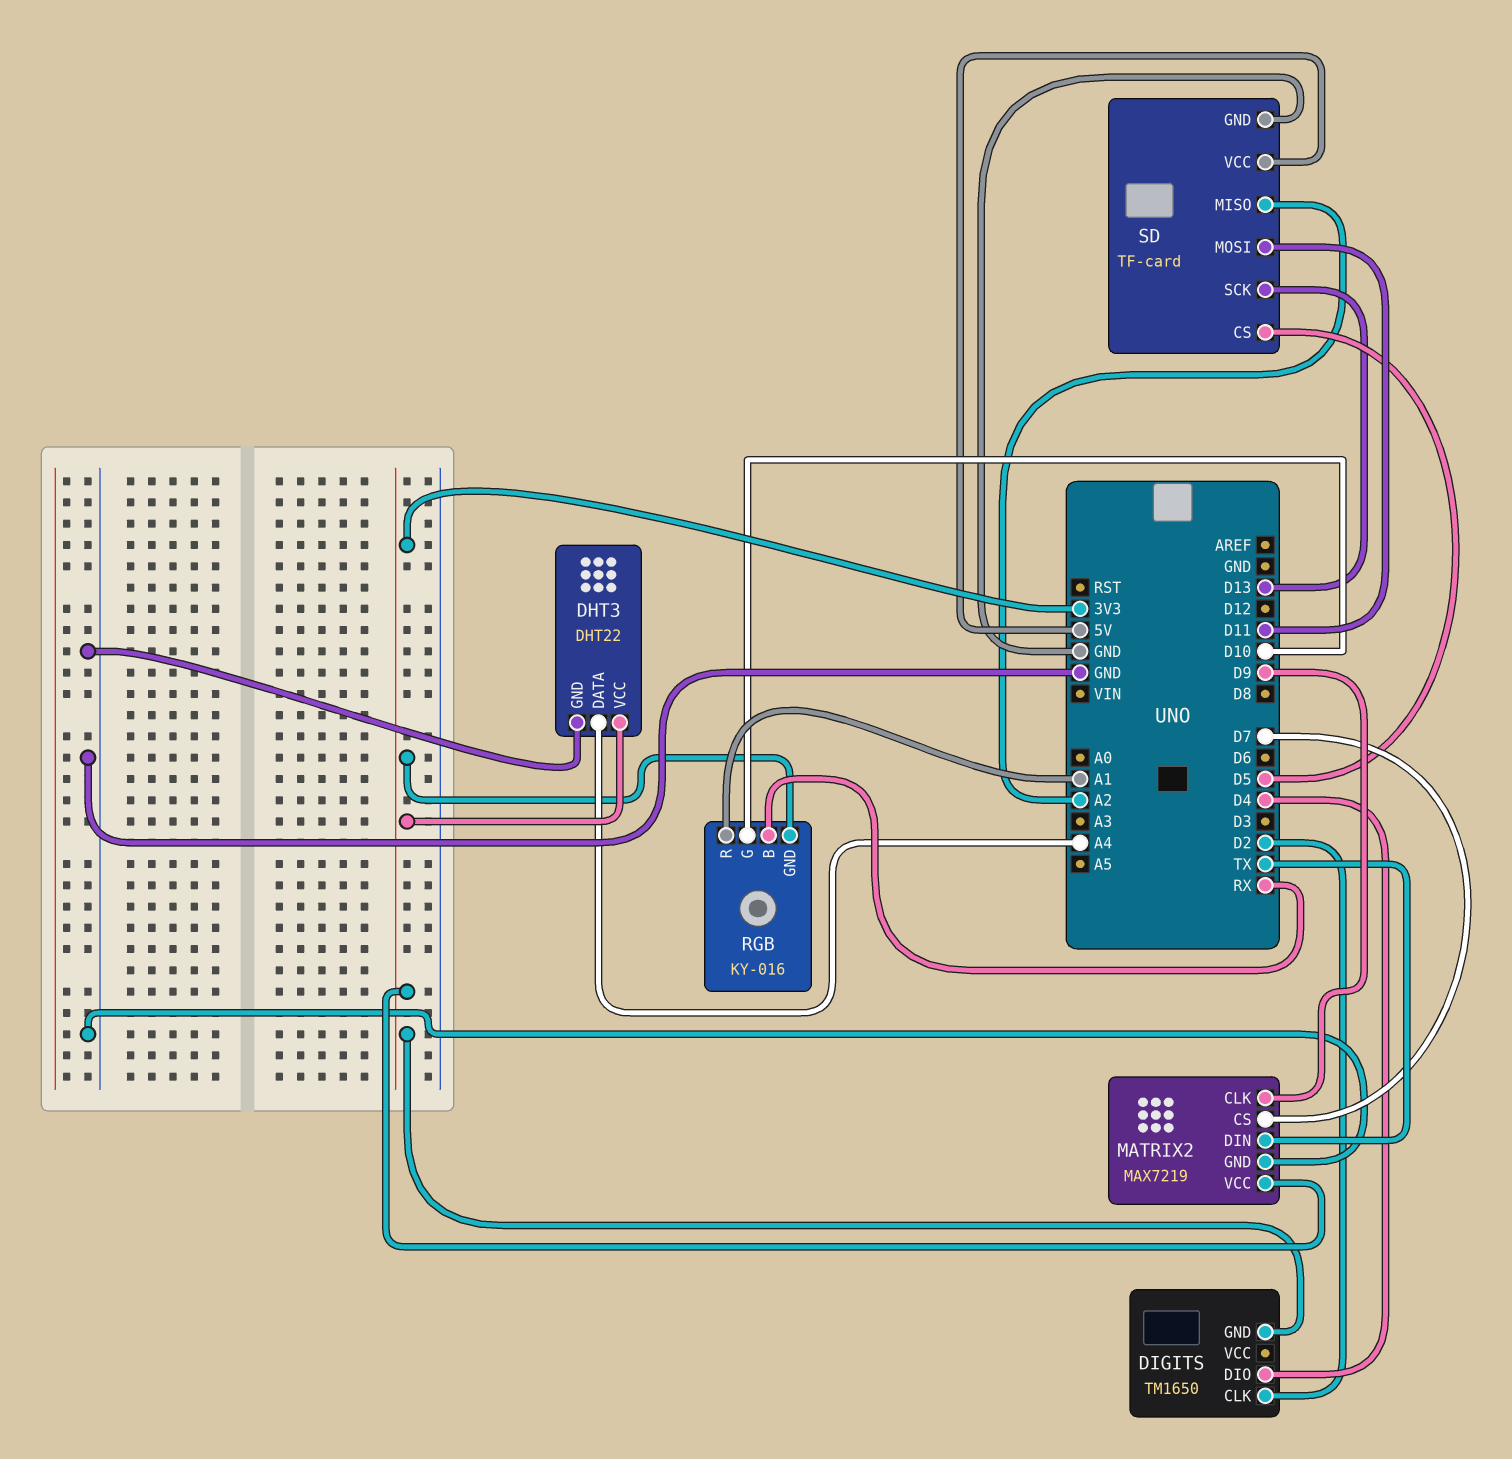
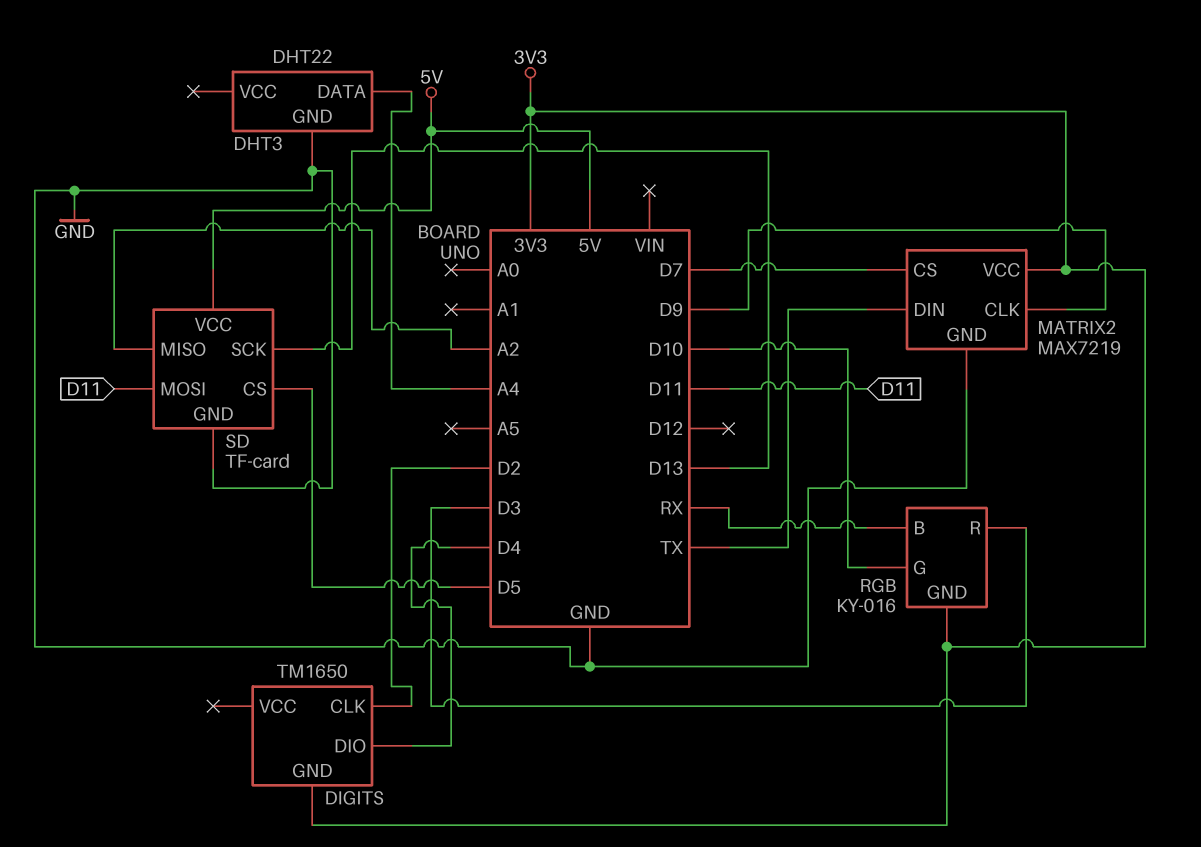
DHT3 pin VCC: 3V3 -> none
RGB pin R: A1 -> D3

